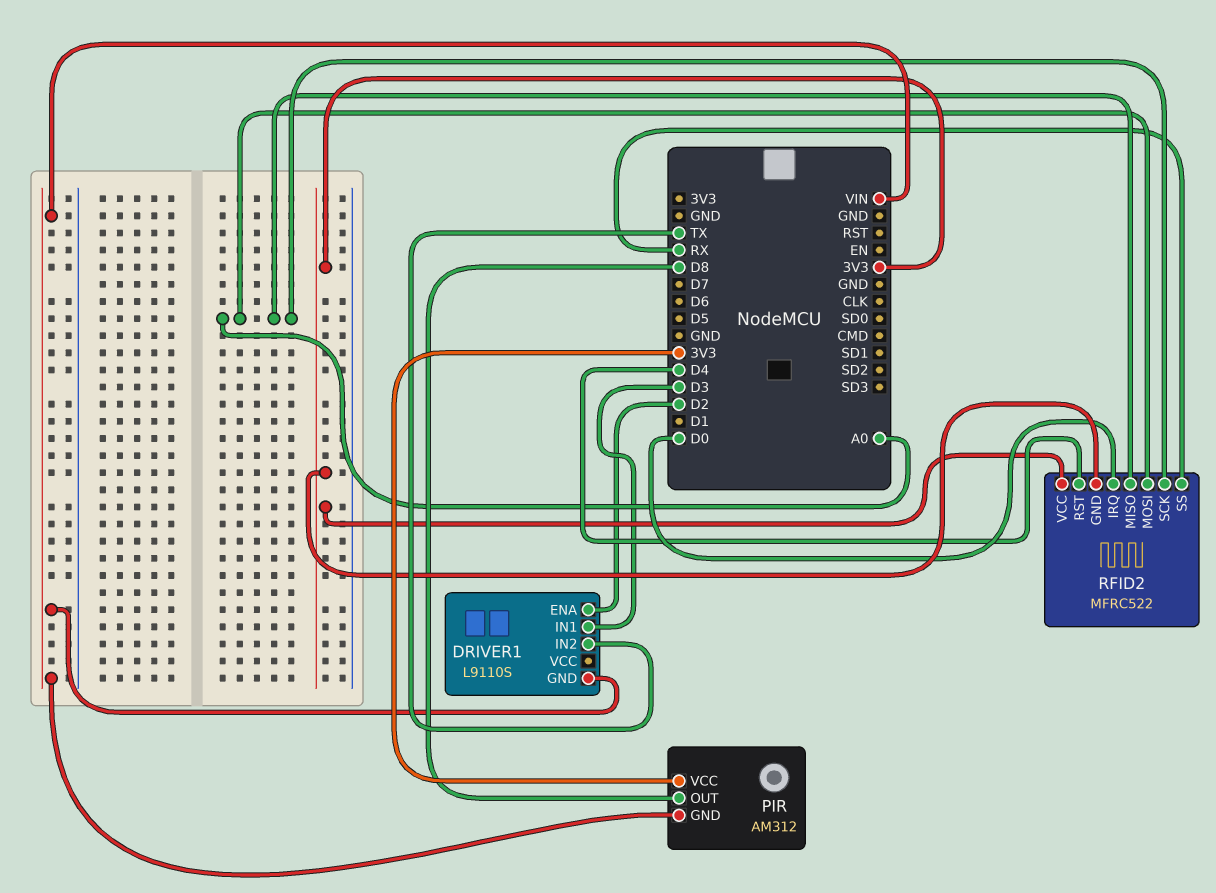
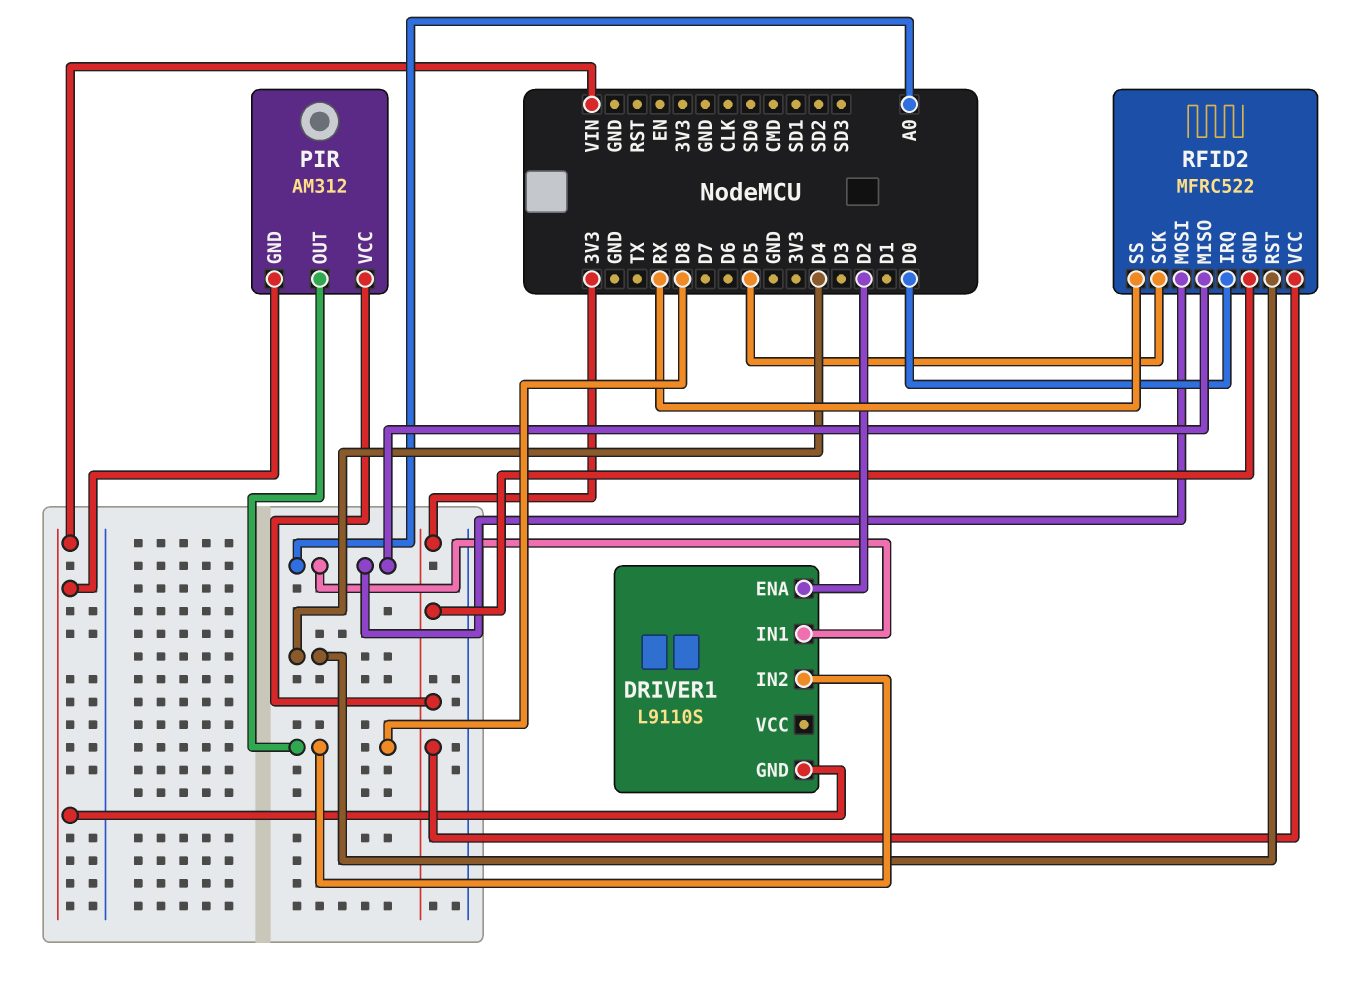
DRIVER1 pin IN1: D3 -> A0
DRIVER1 pin IN2: TX -> D8
RFID2 pin SCK: A0 -> D5

